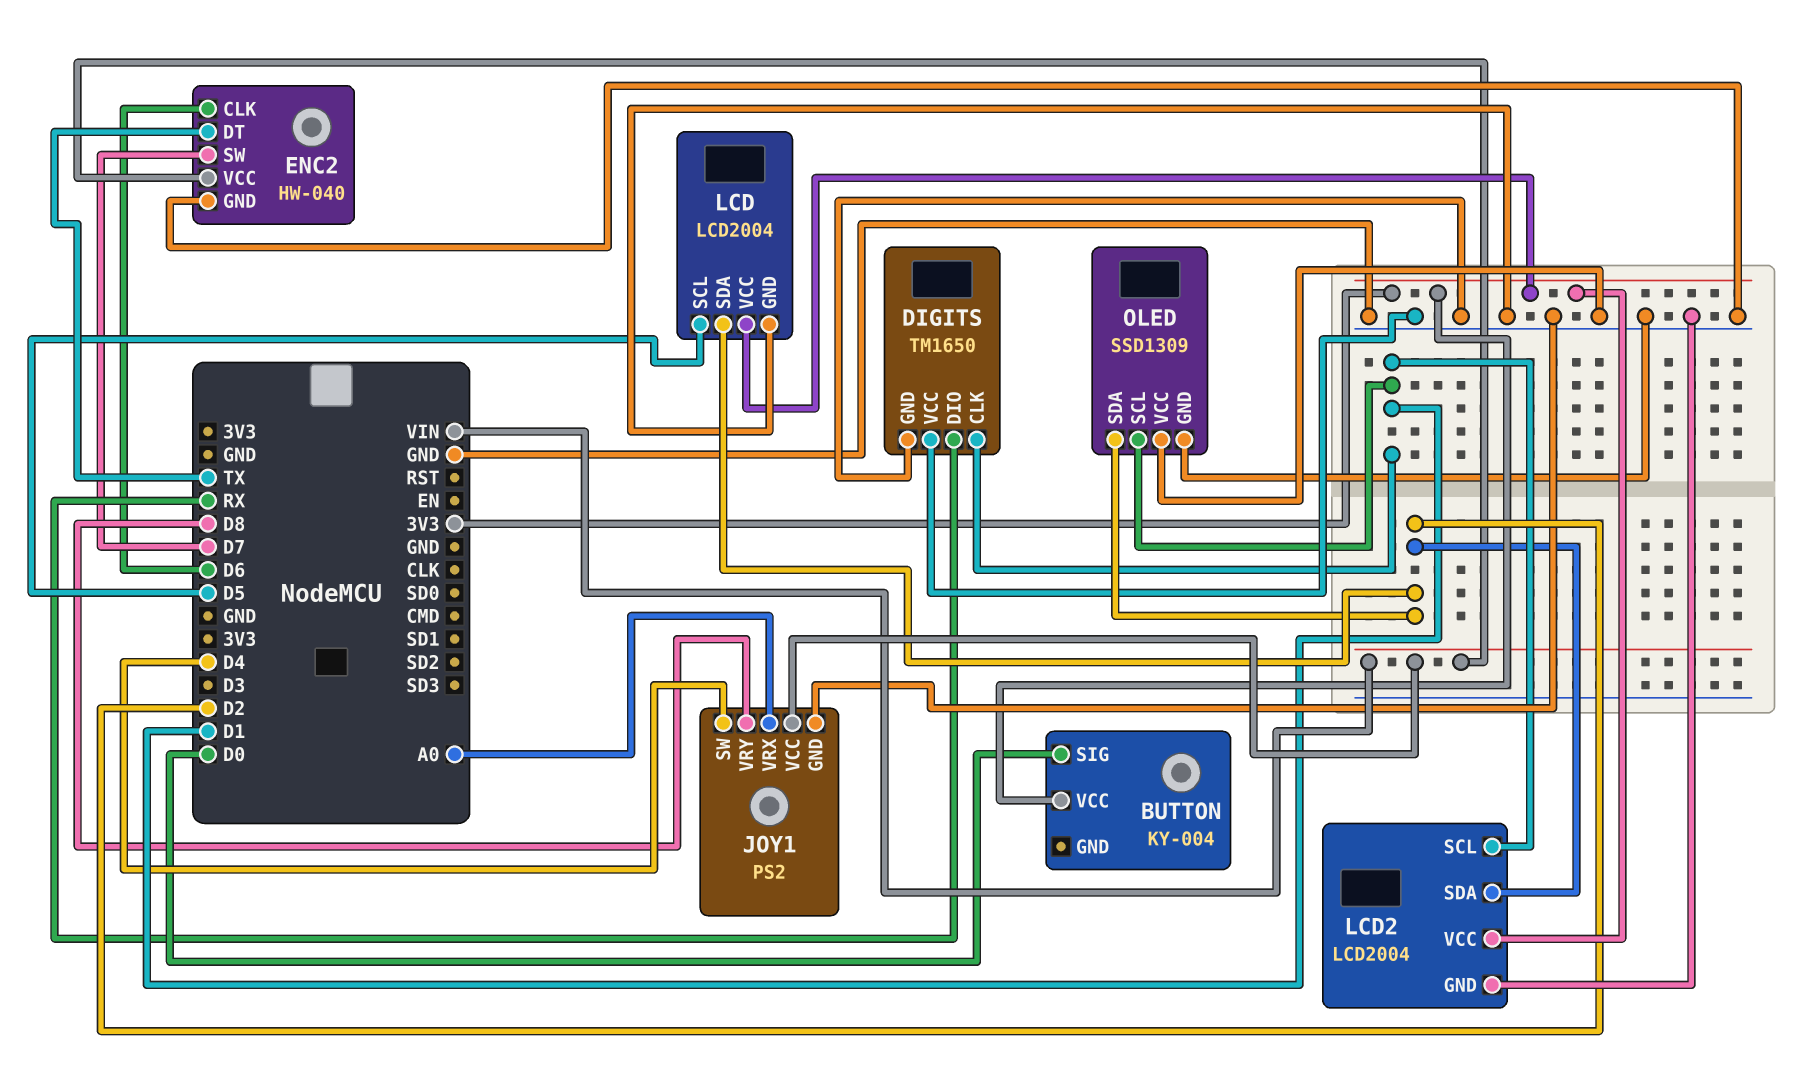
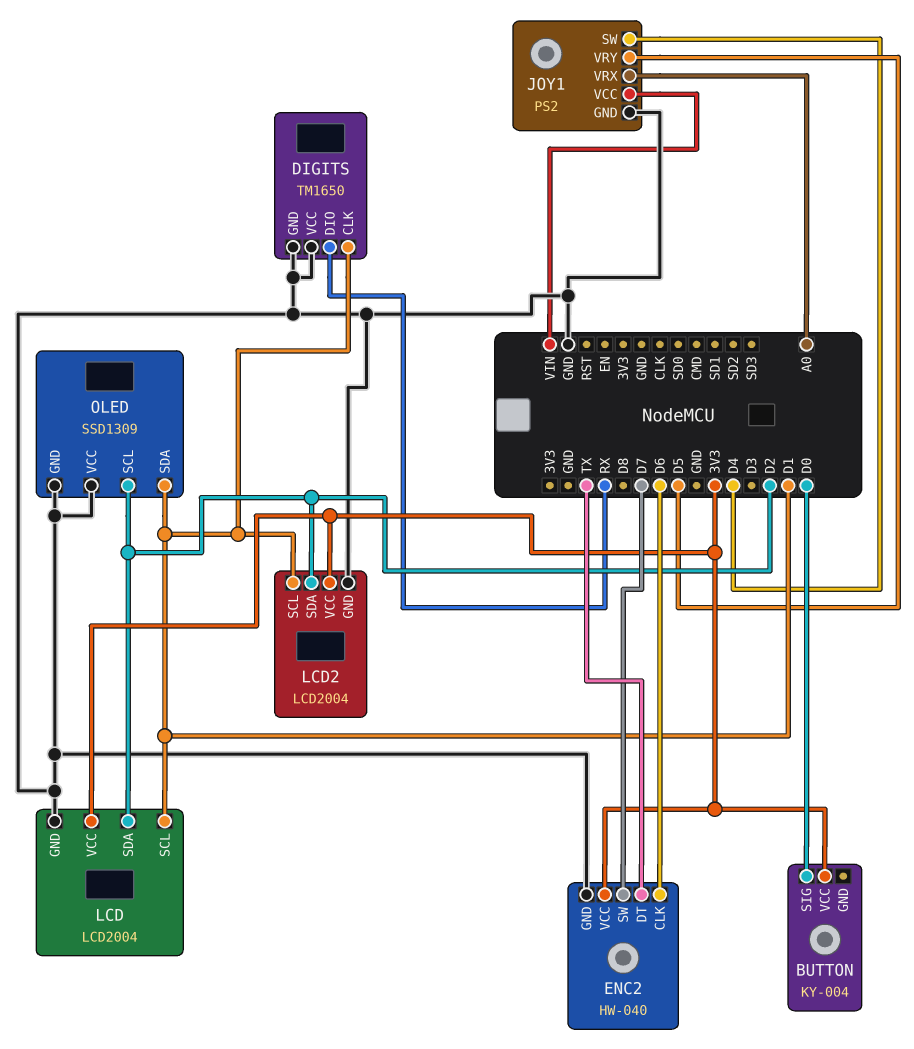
ENC2 pin VCC: VIN -> 3V3
JOY1 pin VRY: D8 -> D5
LCD pin SCL: D5 -> D1
OLED pin SCL: D1 -> D2
OLED pin SDA: D2 -> D1

